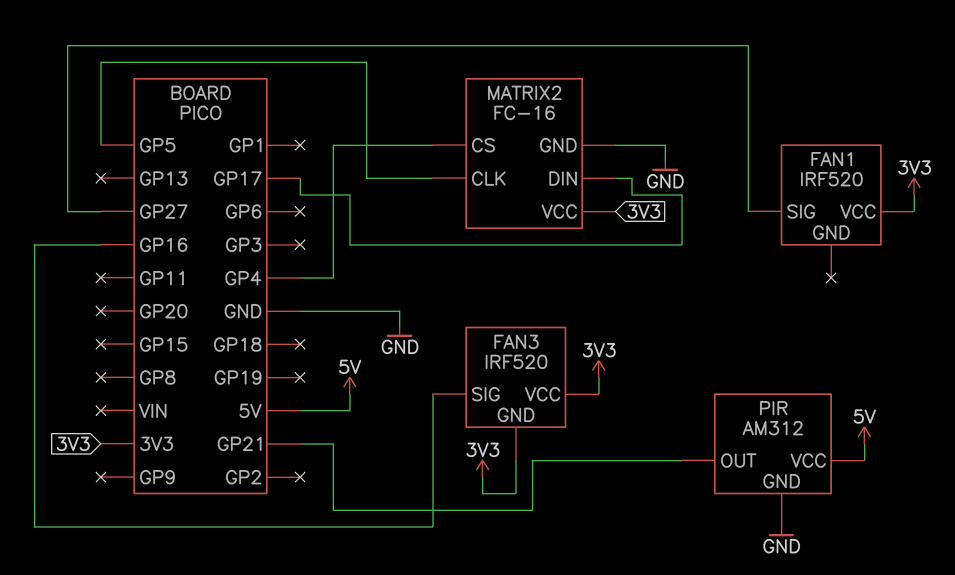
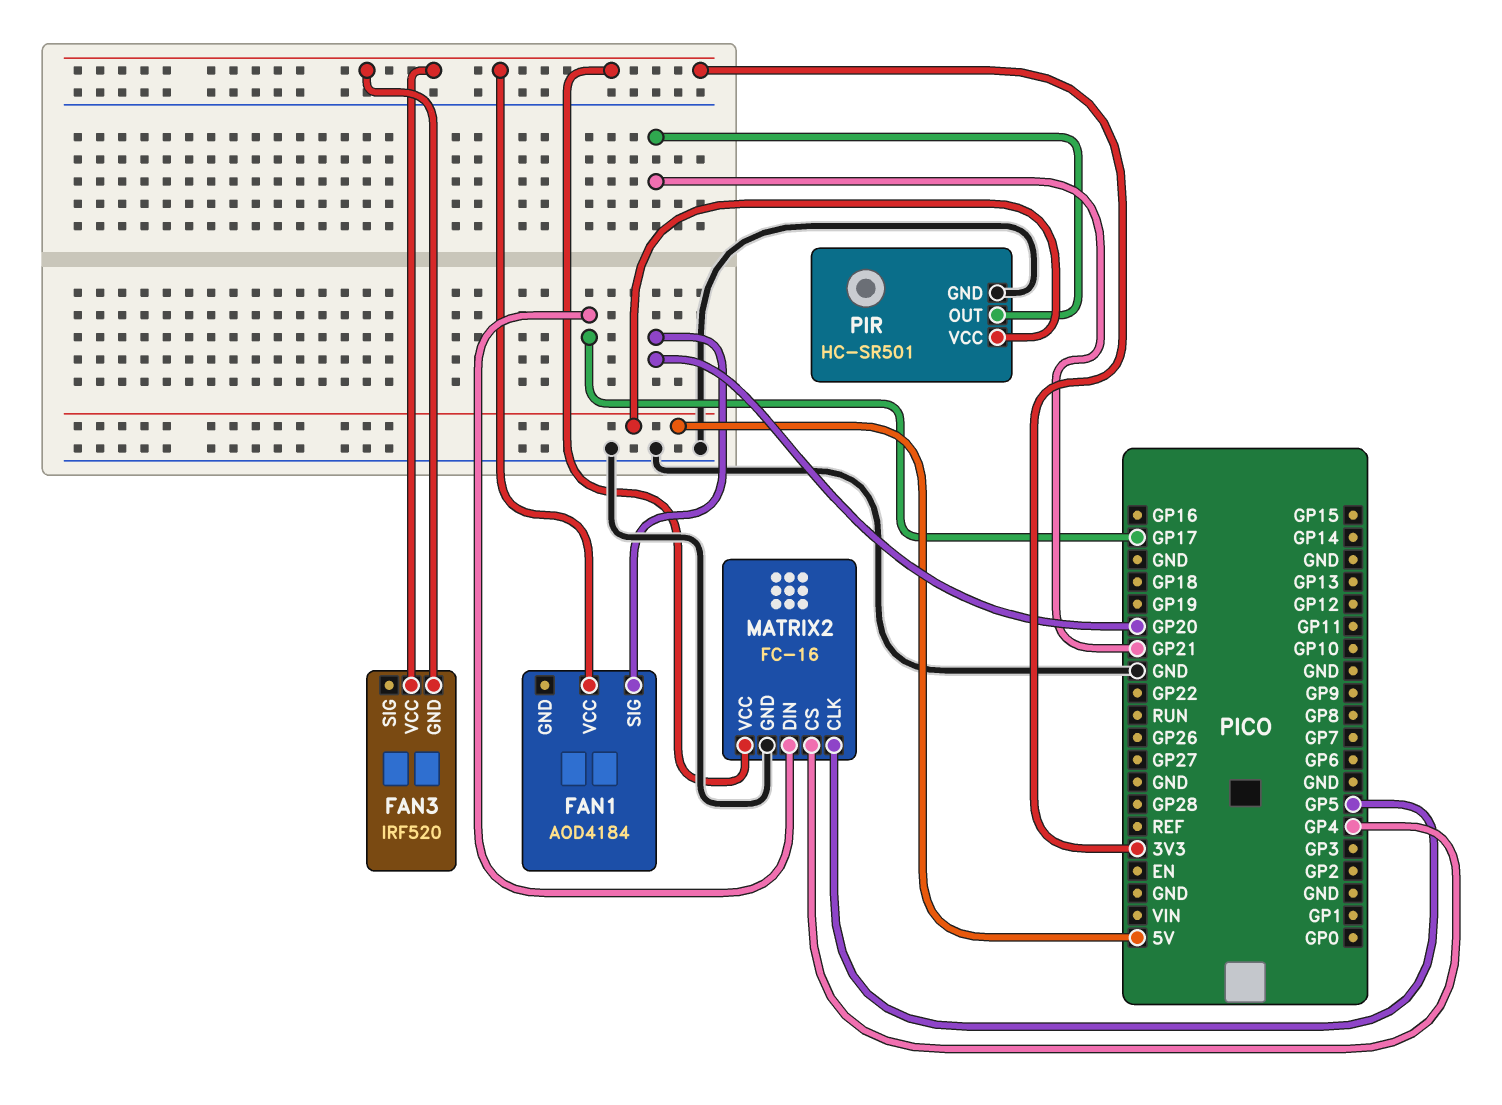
FAN1: IRF520 -> AOD4184
FAN1 pin SIG: GP27 -> GP20
FAN3 pin SIG: GP16 -> none
PIR: AM312 -> HC-SR501

